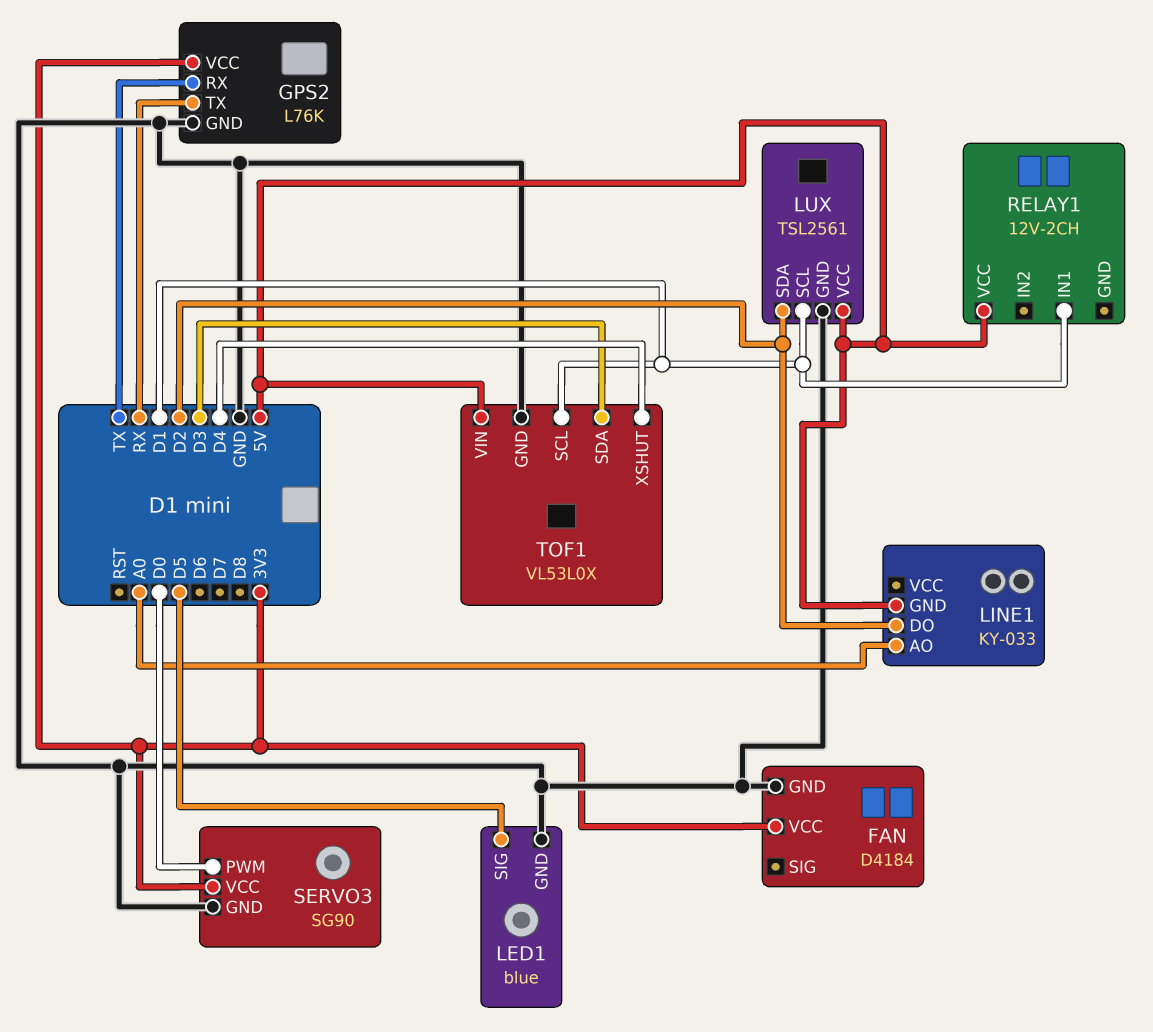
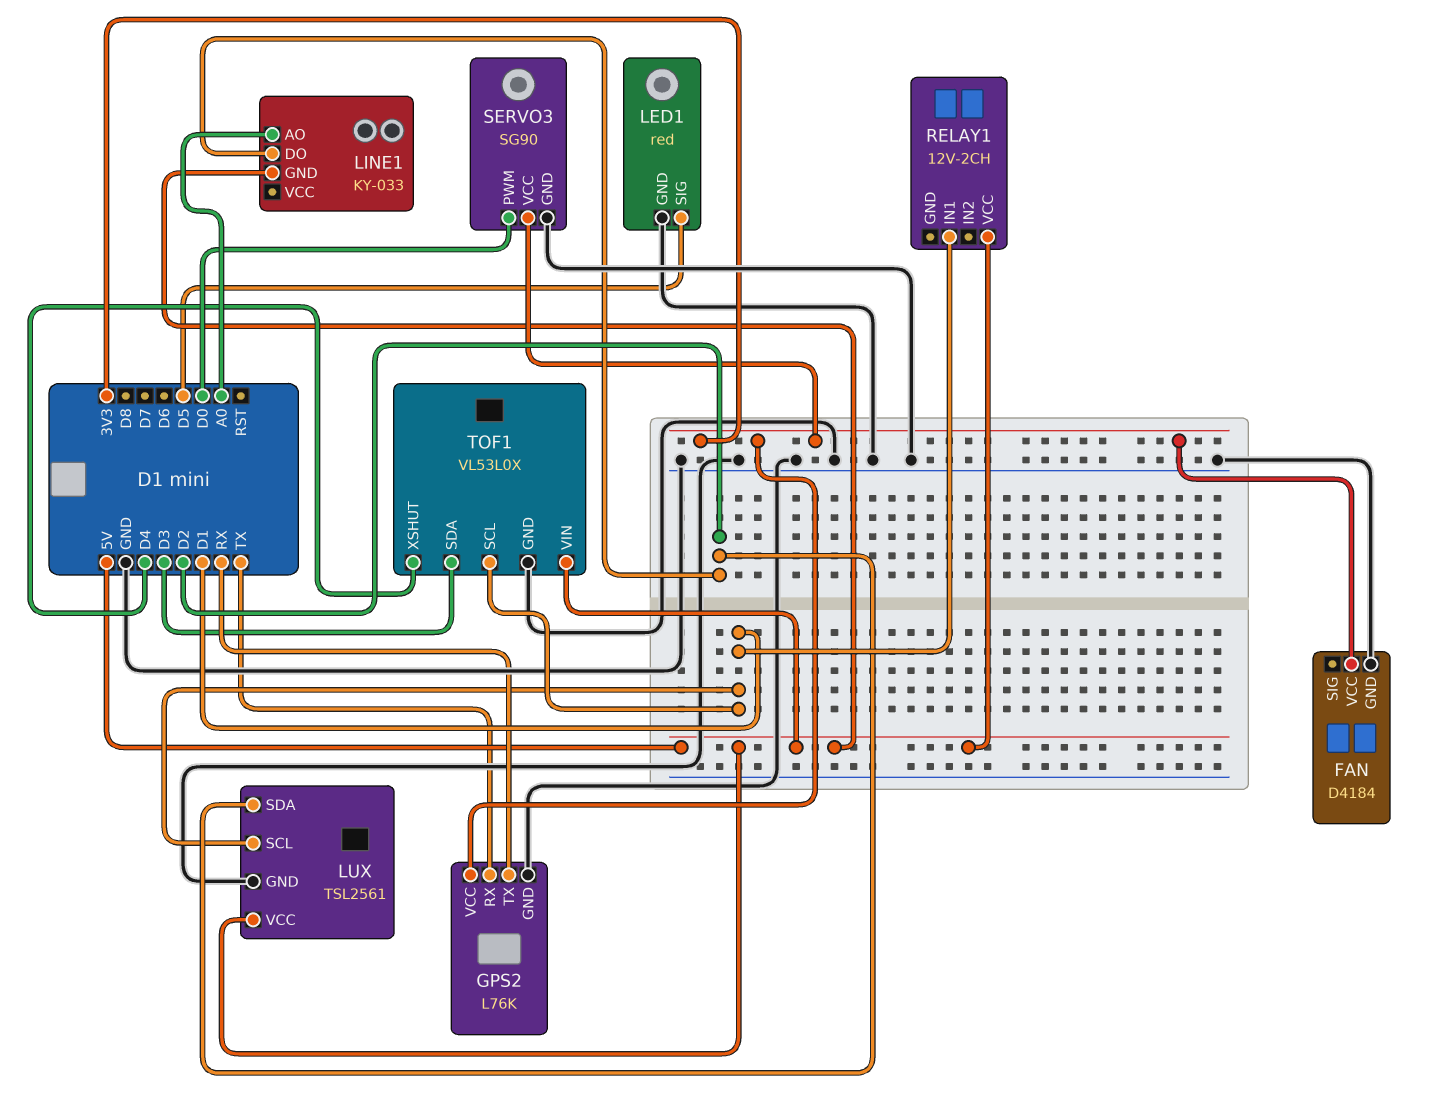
LED1: blue -> red

